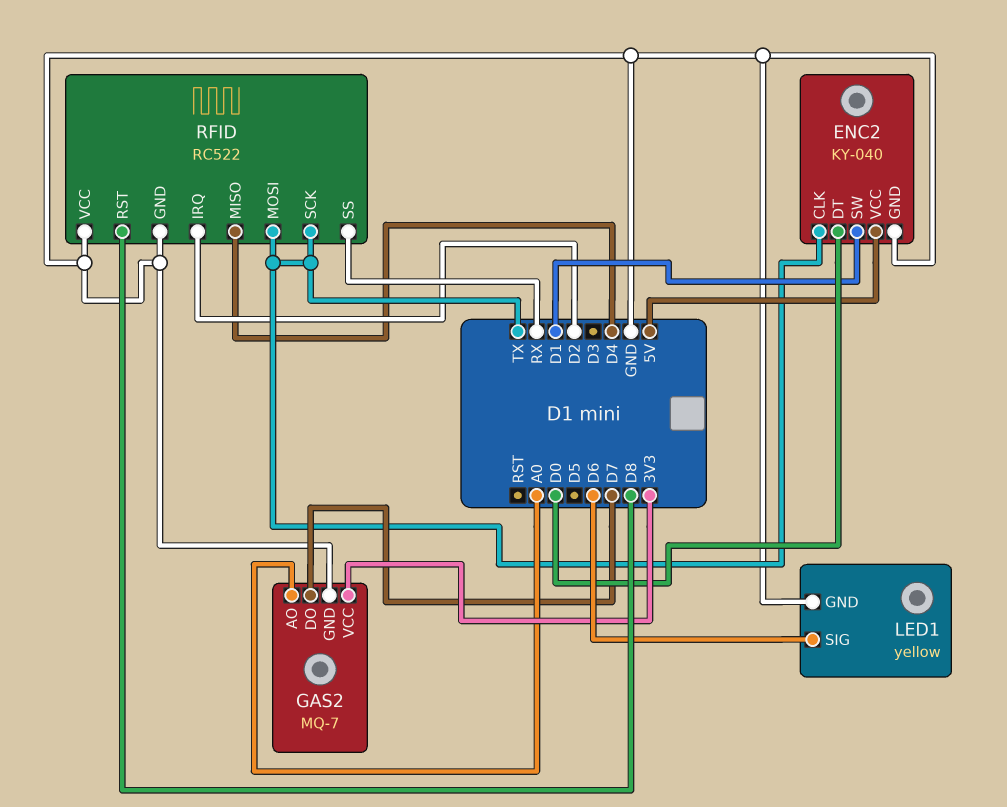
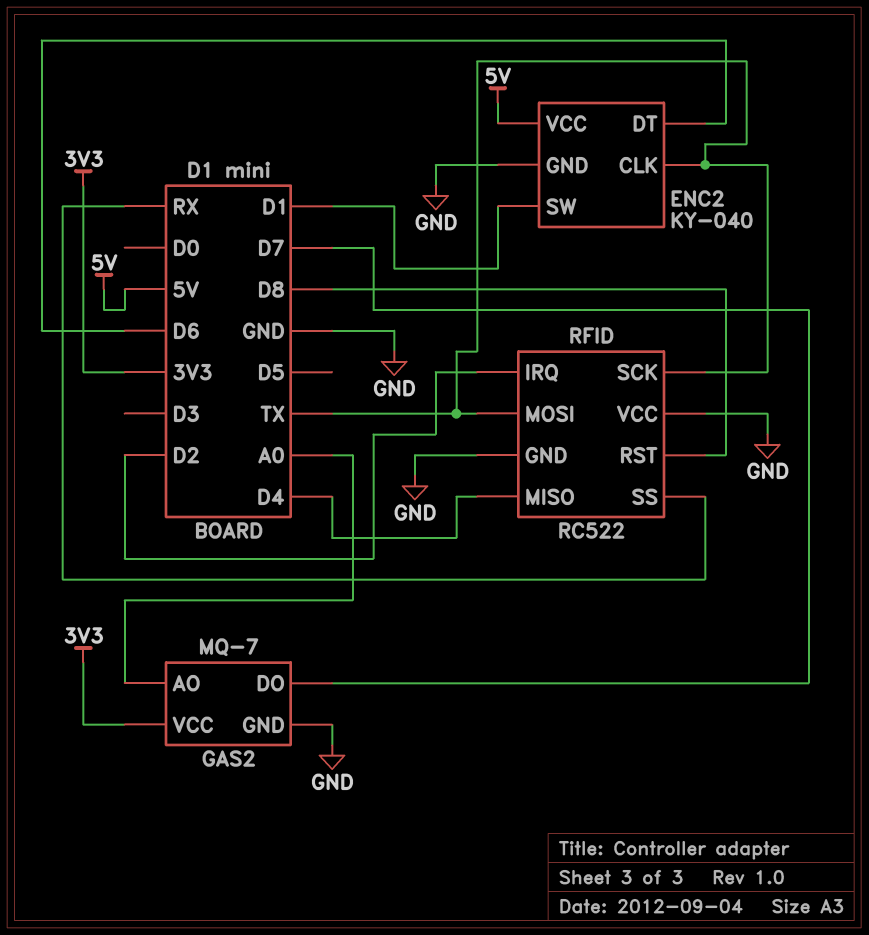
ENC2 pin DT: D0 -> D6
LED1: yellow -> none
LED1 pin GND: GND -> none
LED1 pin SIG: D6 -> none

